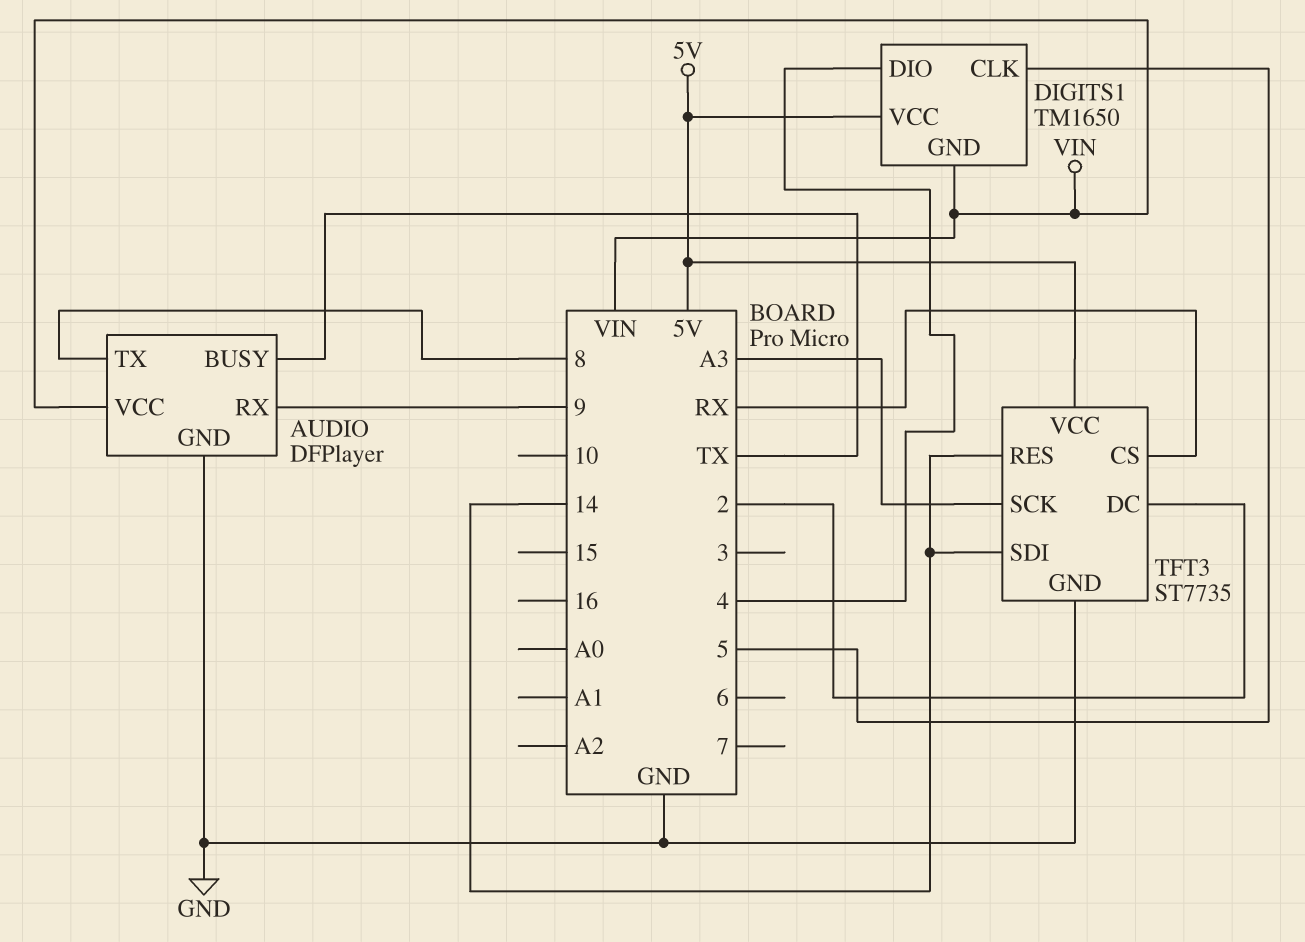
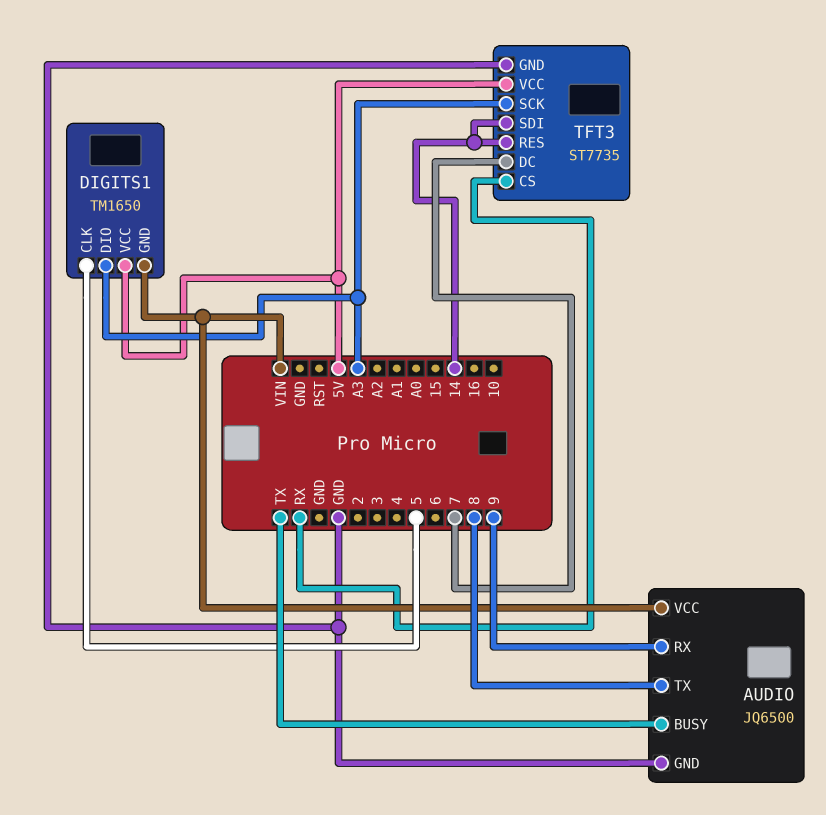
AUDIO: DFPlayer -> JQ6500
DIGITS1 pin DIO: 4 -> A3
TFT3 pin DC: 2 -> 7

